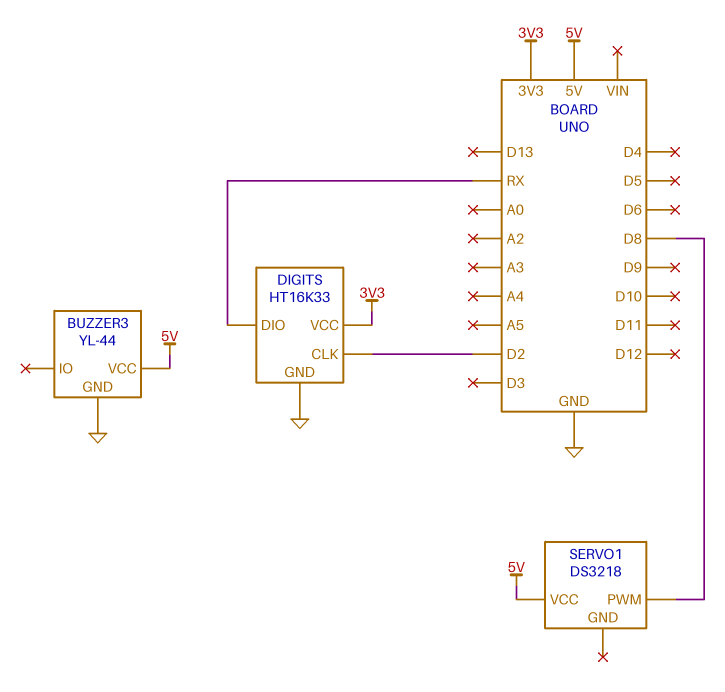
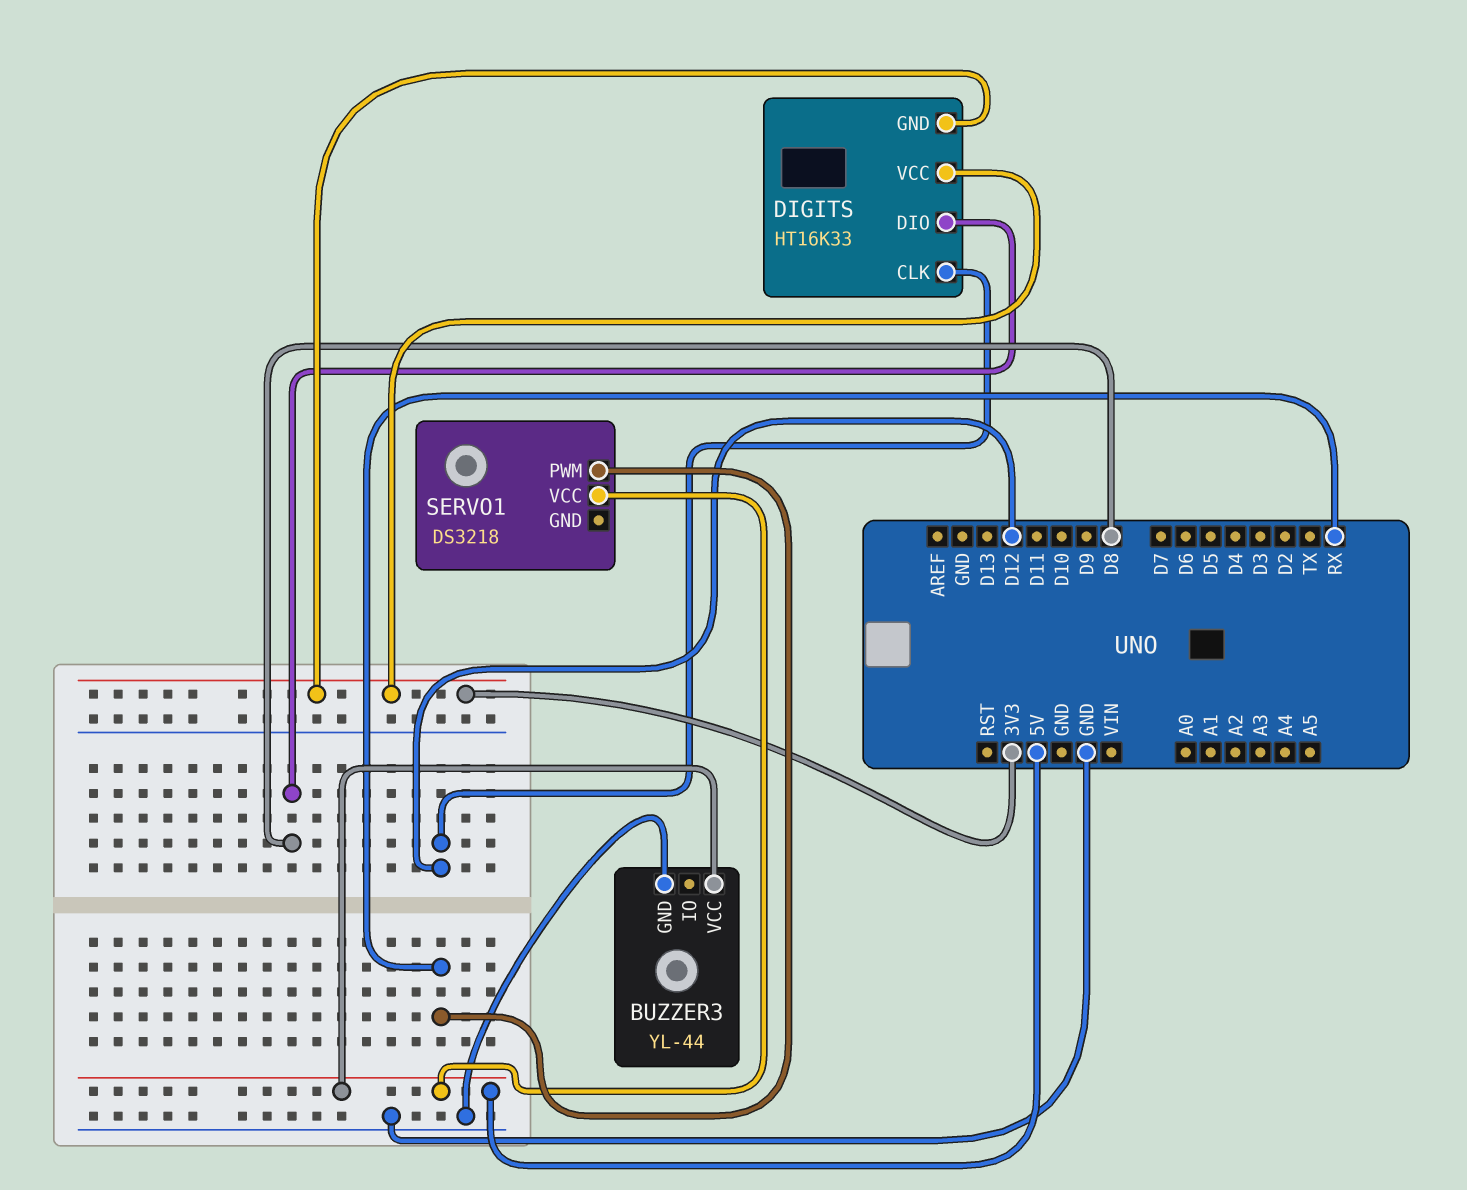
DIGITS pin CLK: D2 -> D12
DIGITS pin DIO: RX -> D8
DIGITS pin GND: GND -> 3V3
SERVO1 pin PWM: D8 -> RX

